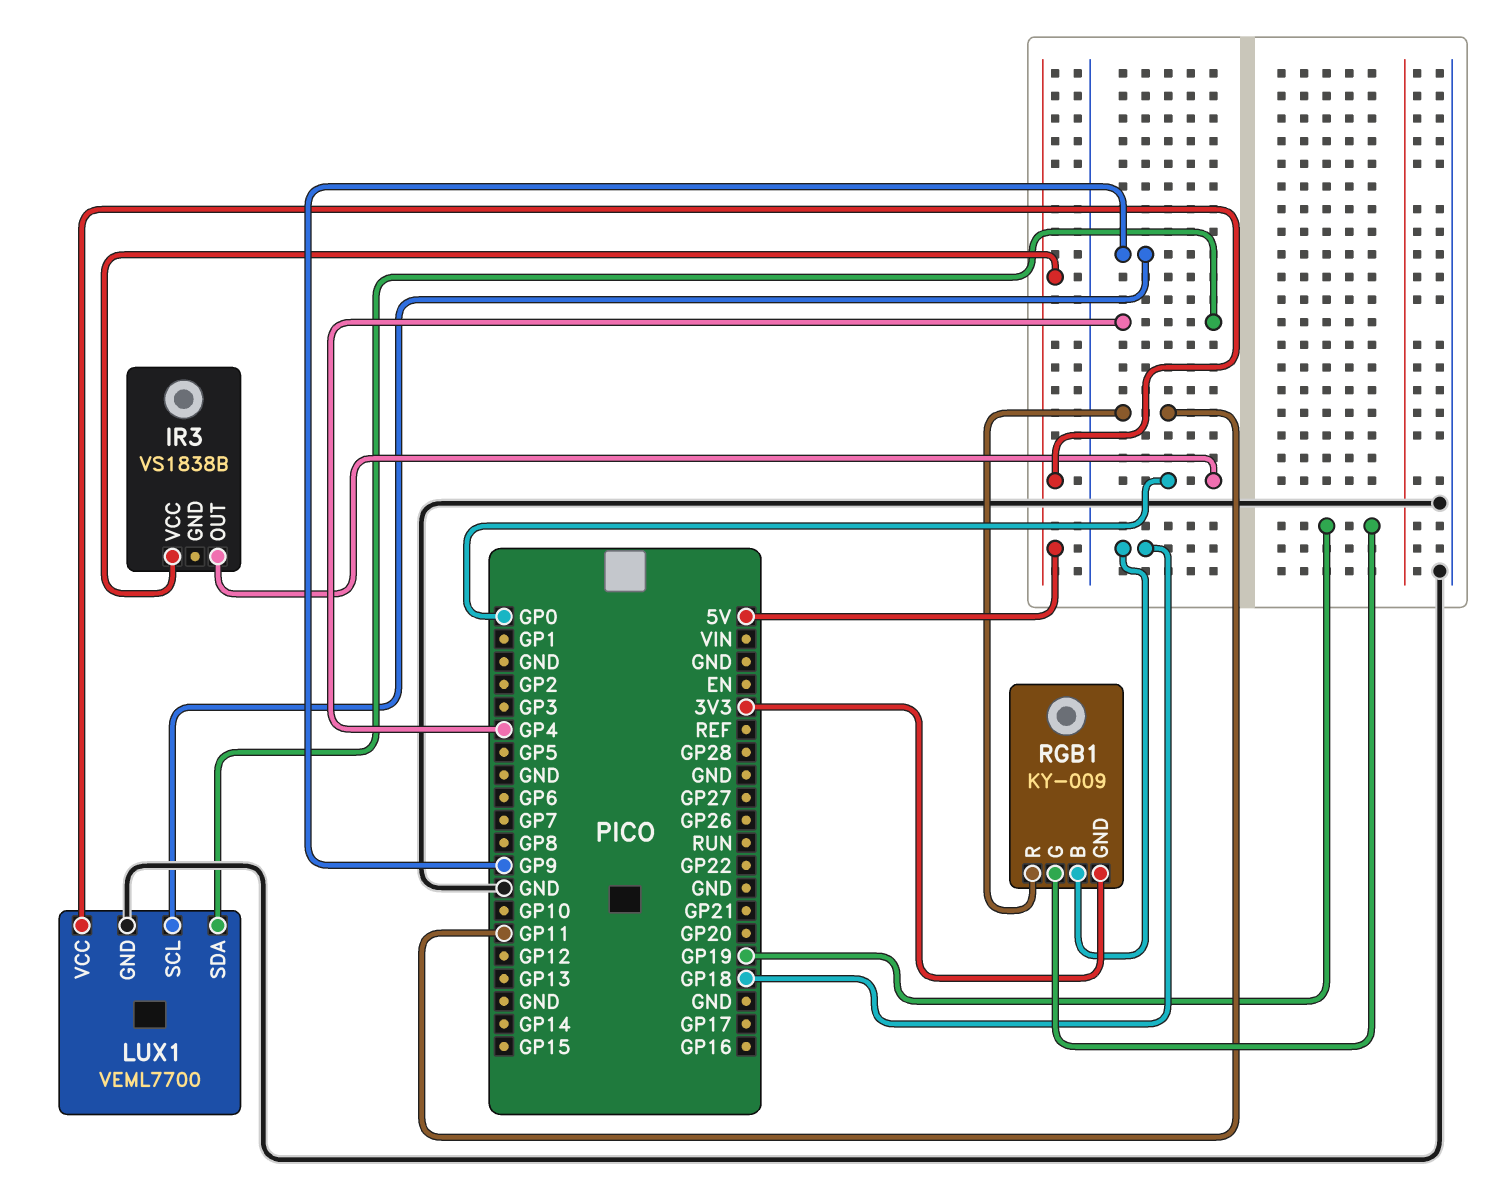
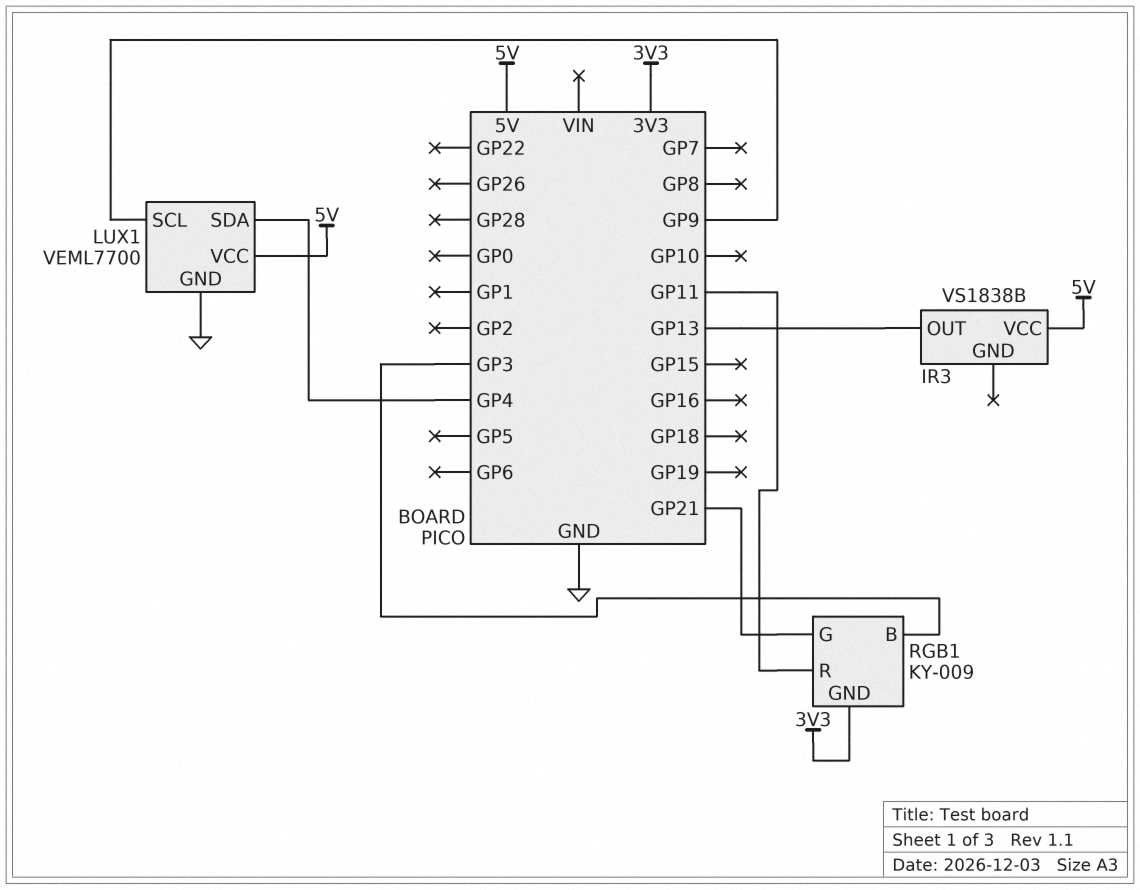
IR3 pin OUT: GP0 -> GP13
RGB1 pin B: GP18 -> GP3
RGB1 pin G: GP19 -> GP21

